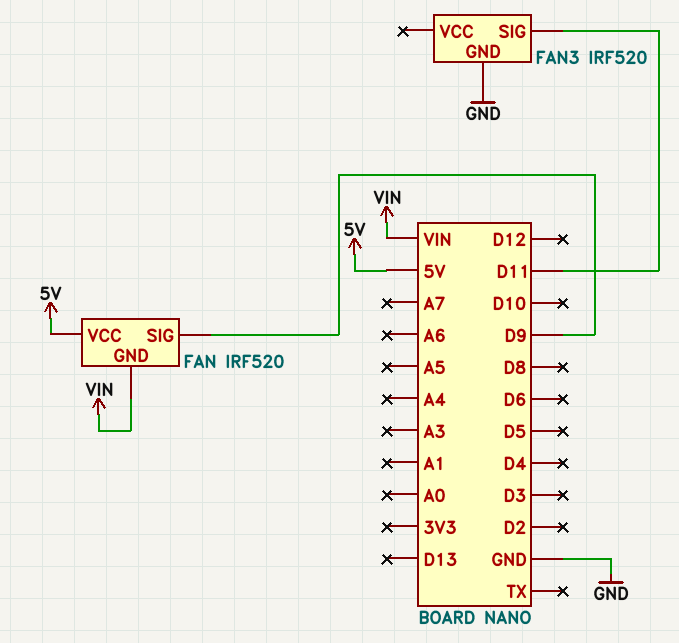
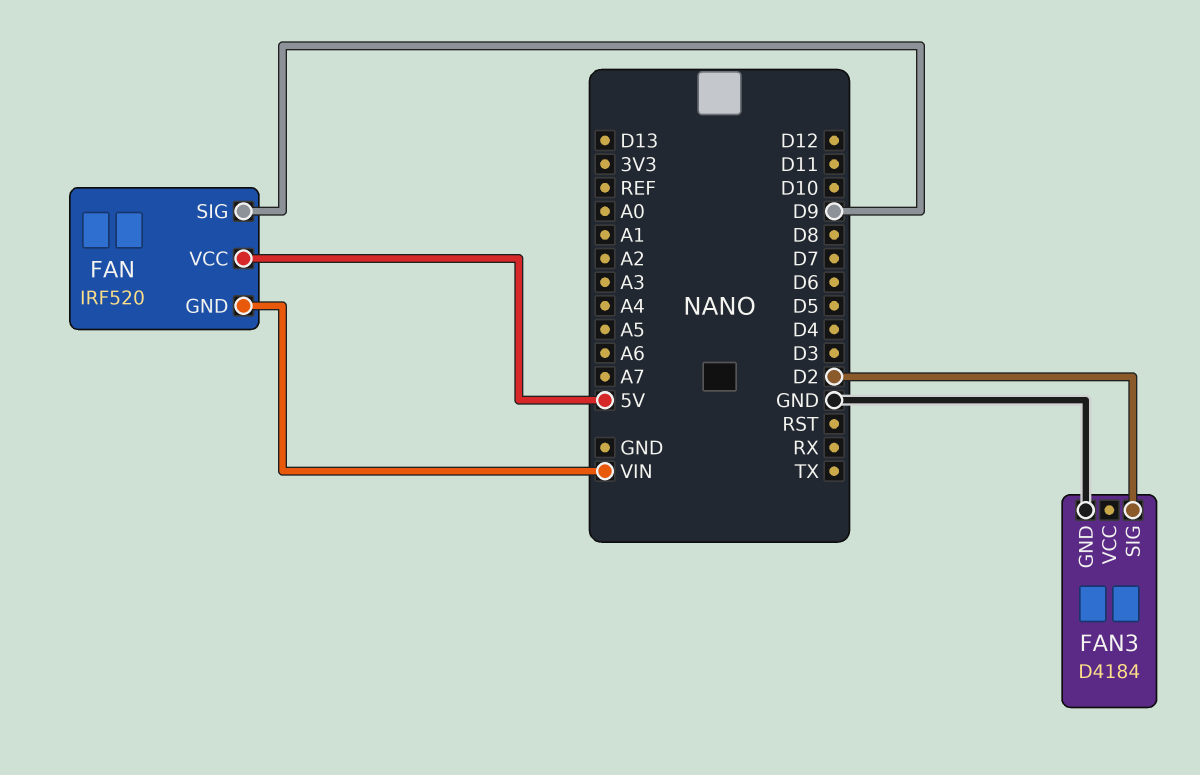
FAN3: IRF520 -> D4184
FAN3 pin SIG: D11 -> D2

